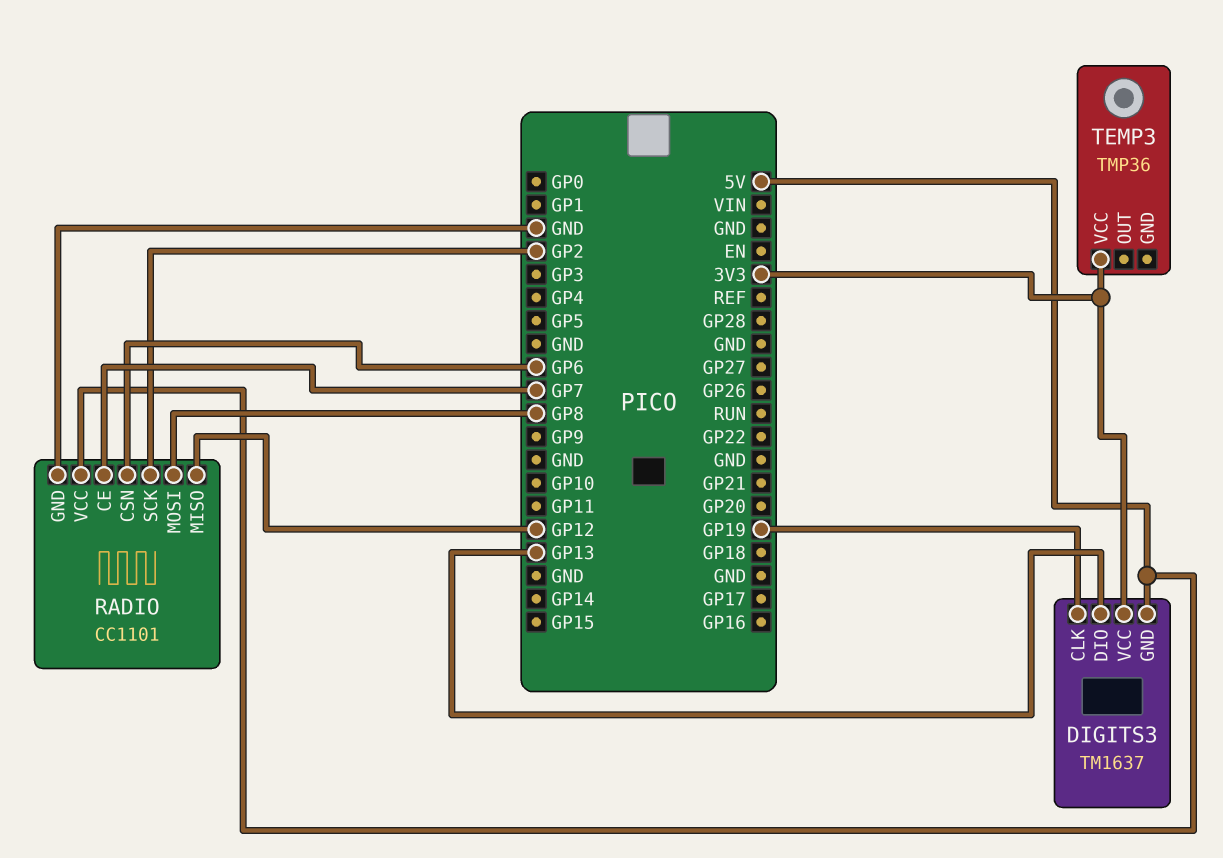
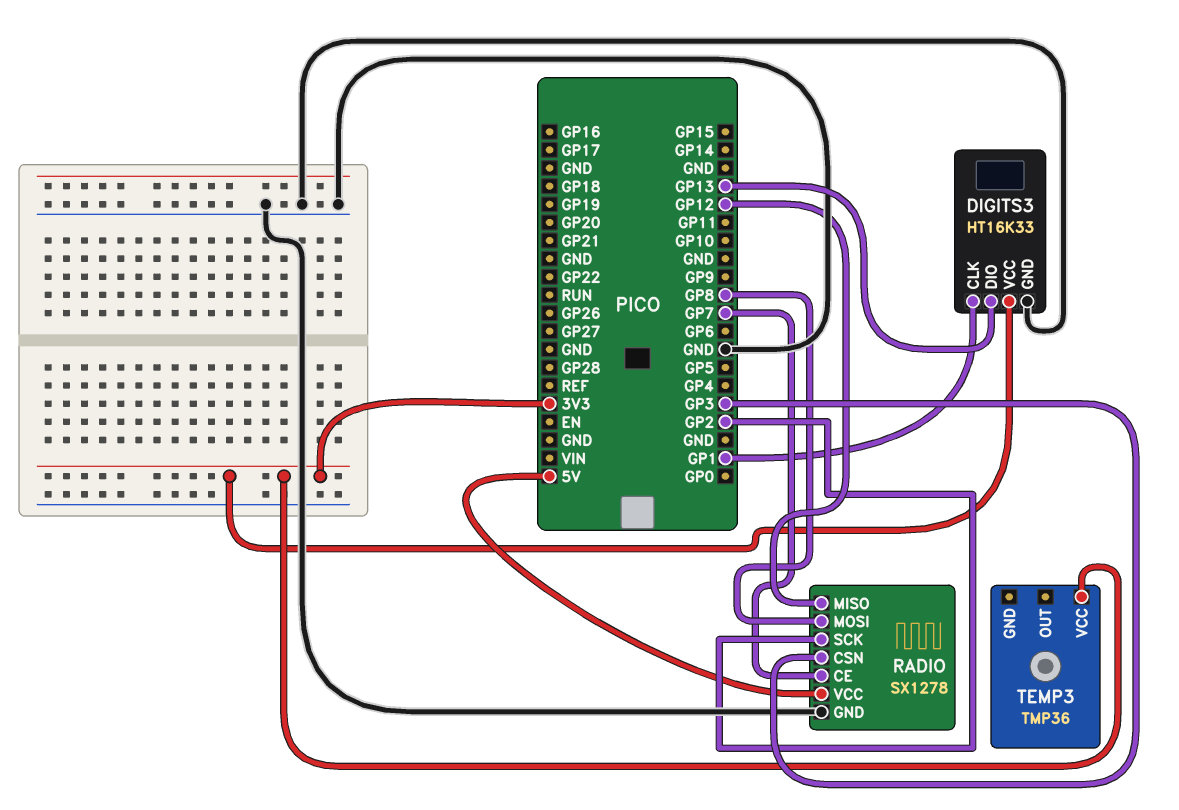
DIGITS3: TM1637 -> HT16K33
DIGITS3 pin CLK: GP19 -> GP1
DIGITS3 pin GND: 5V -> GND
RADIO: CC1101 -> SX1278
RADIO pin CSN: GP6 -> GP3

